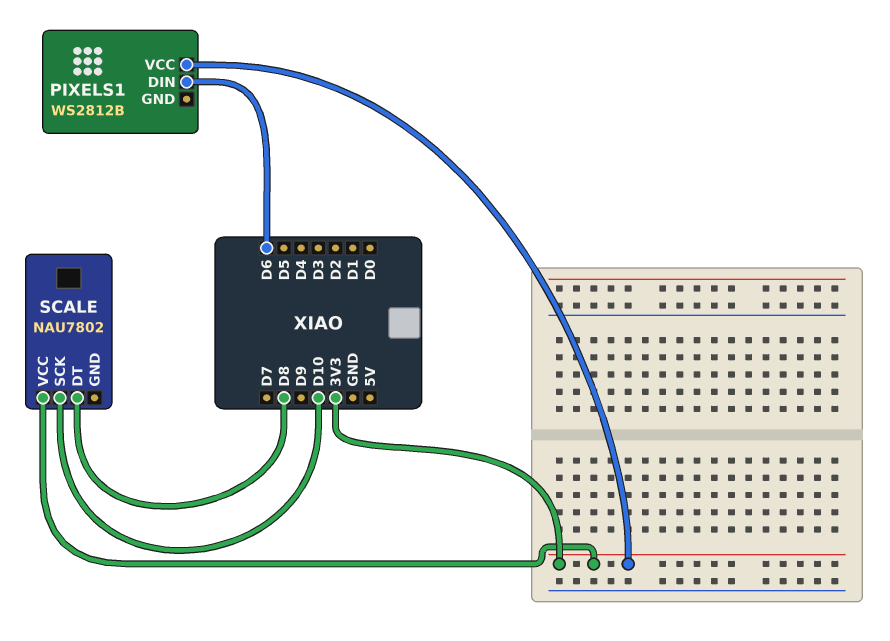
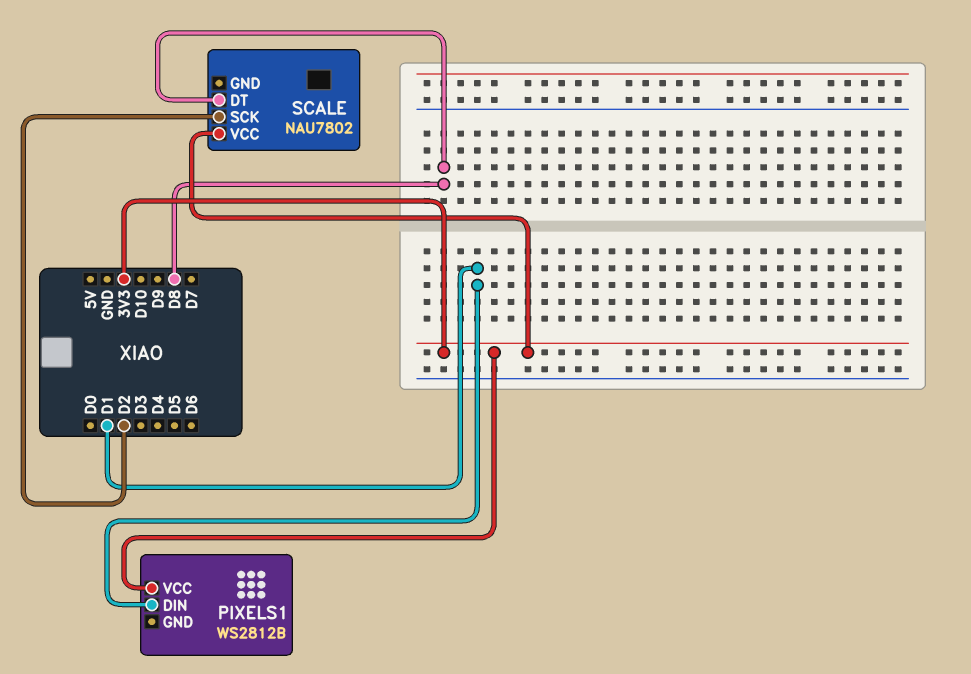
PIXELS1 pin DIN: D6 -> D1
SCALE pin SCK: D10 -> D2

